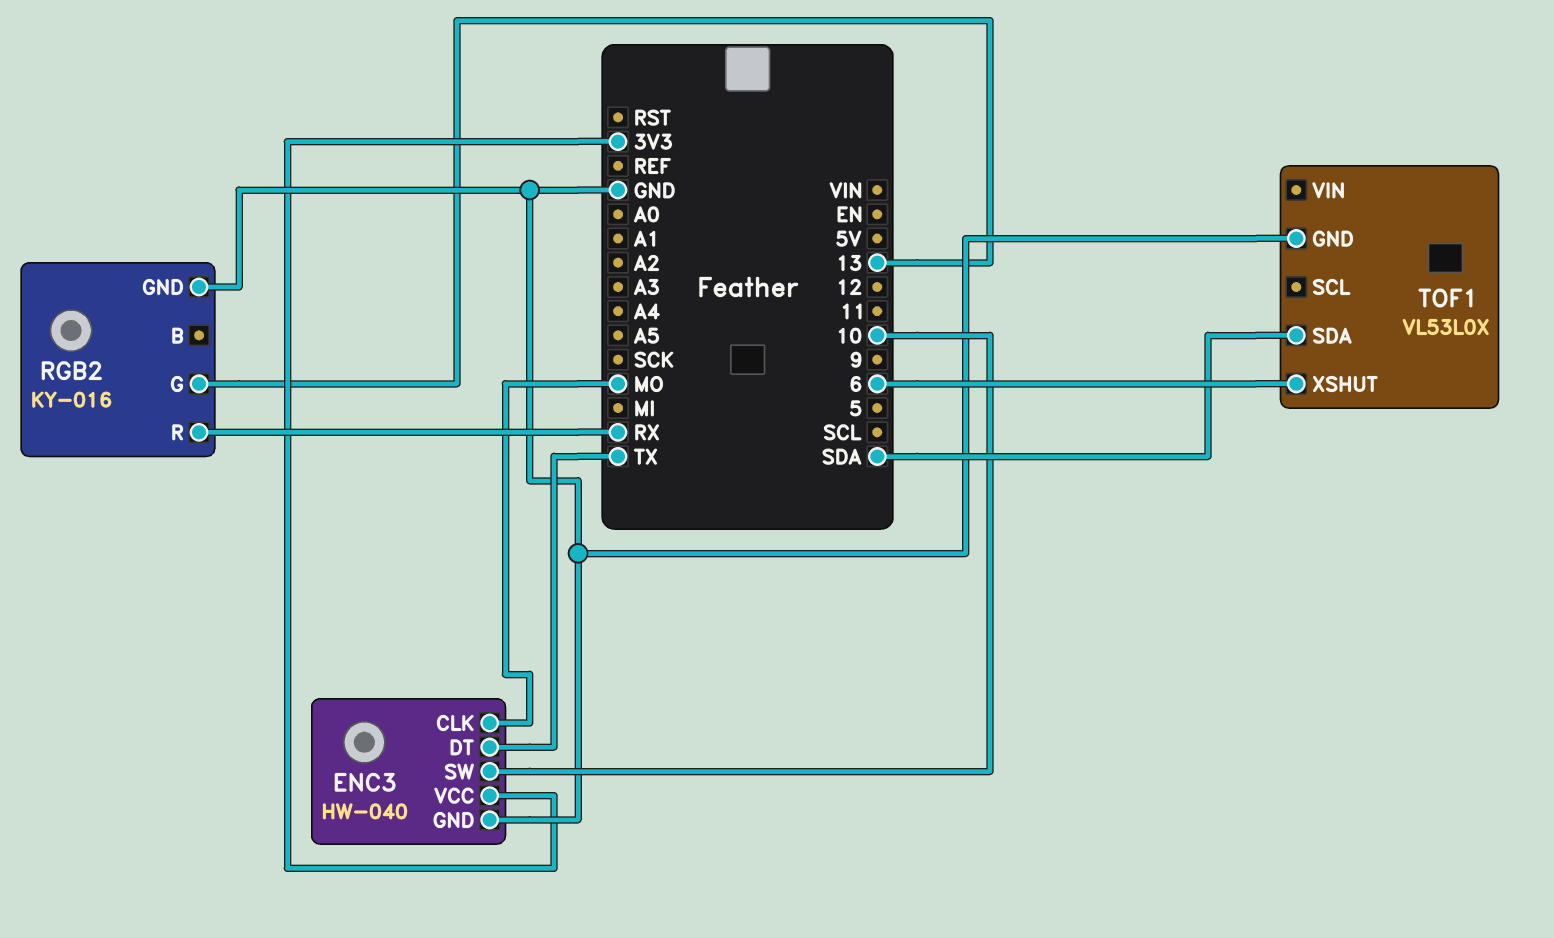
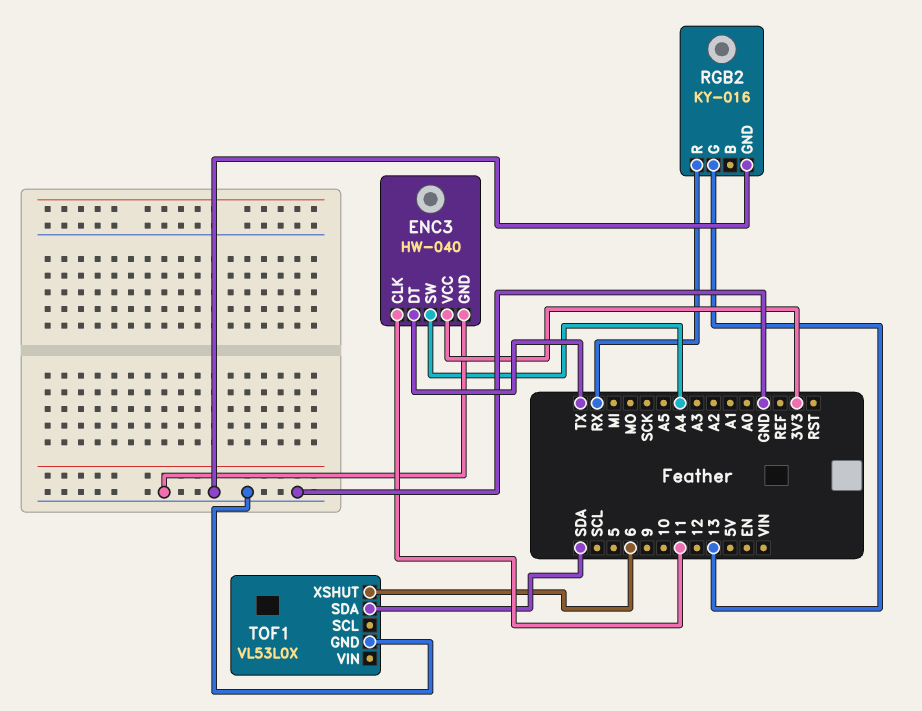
ENC3 pin CLK: MO -> 11
ENC3 pin SW: 10 -> A4

